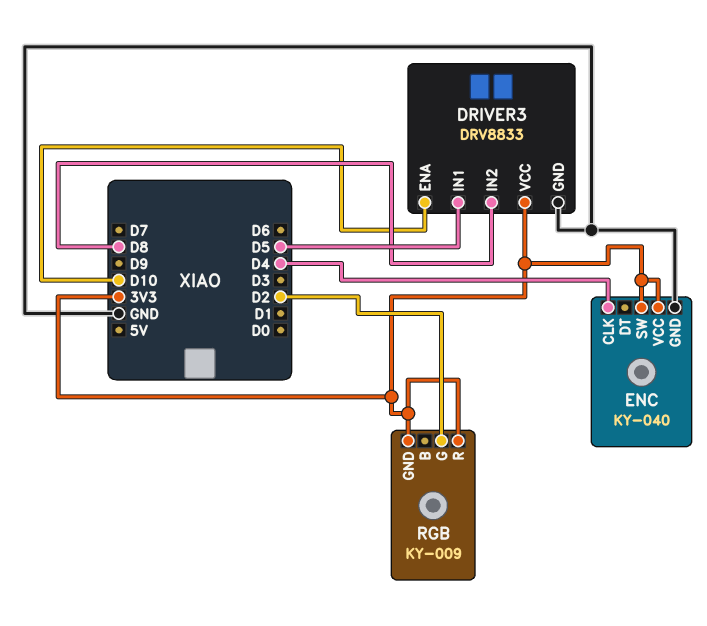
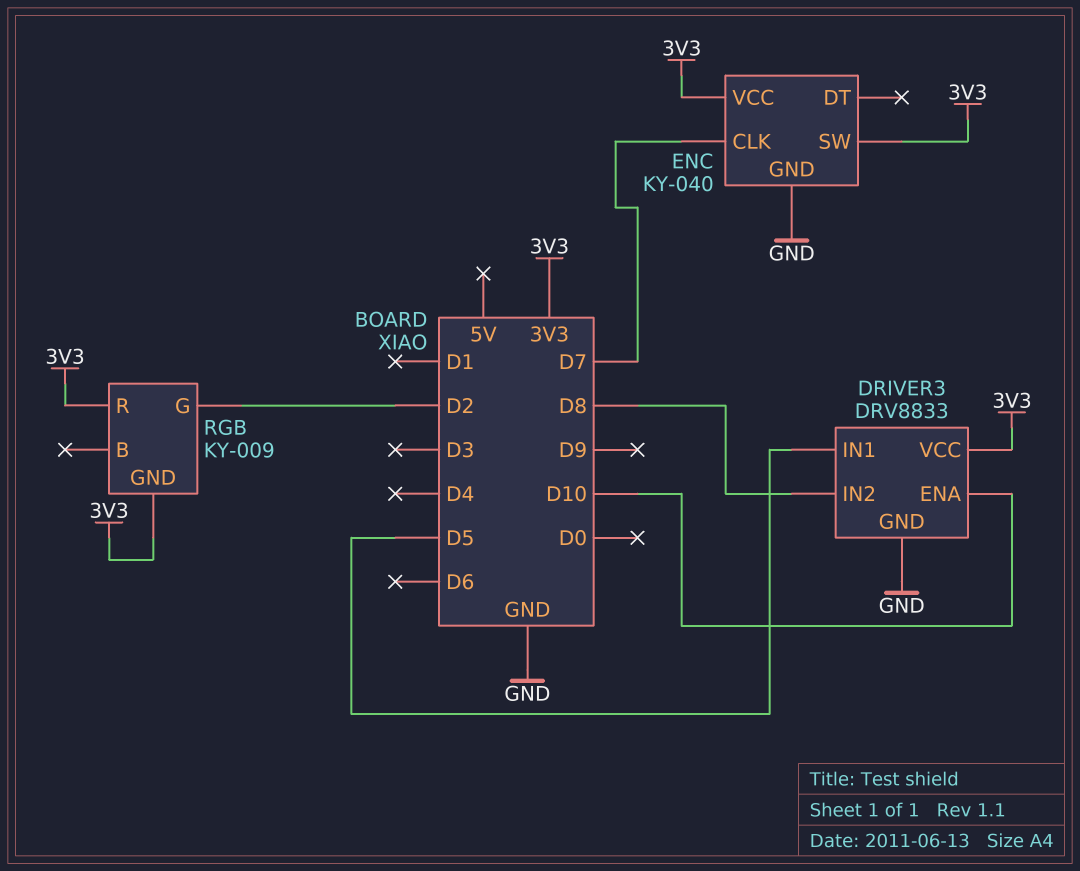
ENC pin CLK: D4 -> D7

